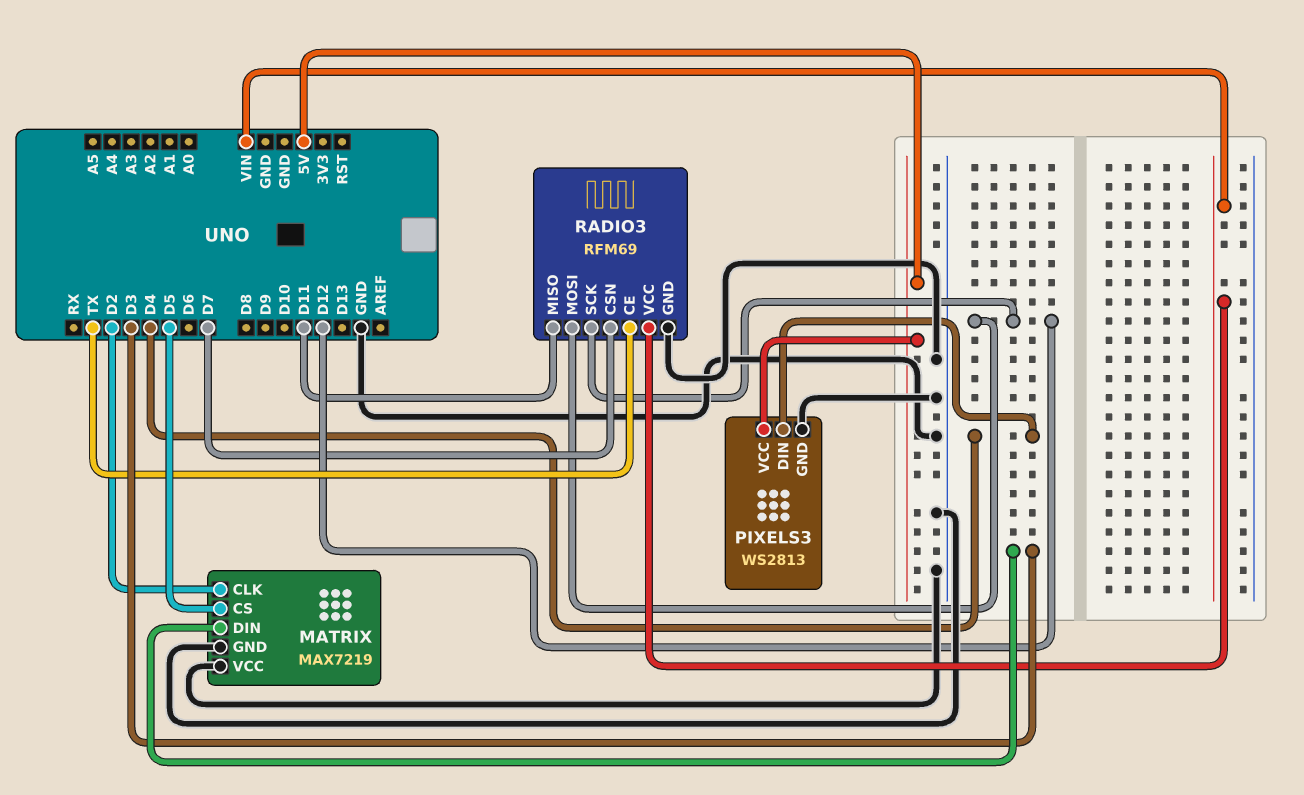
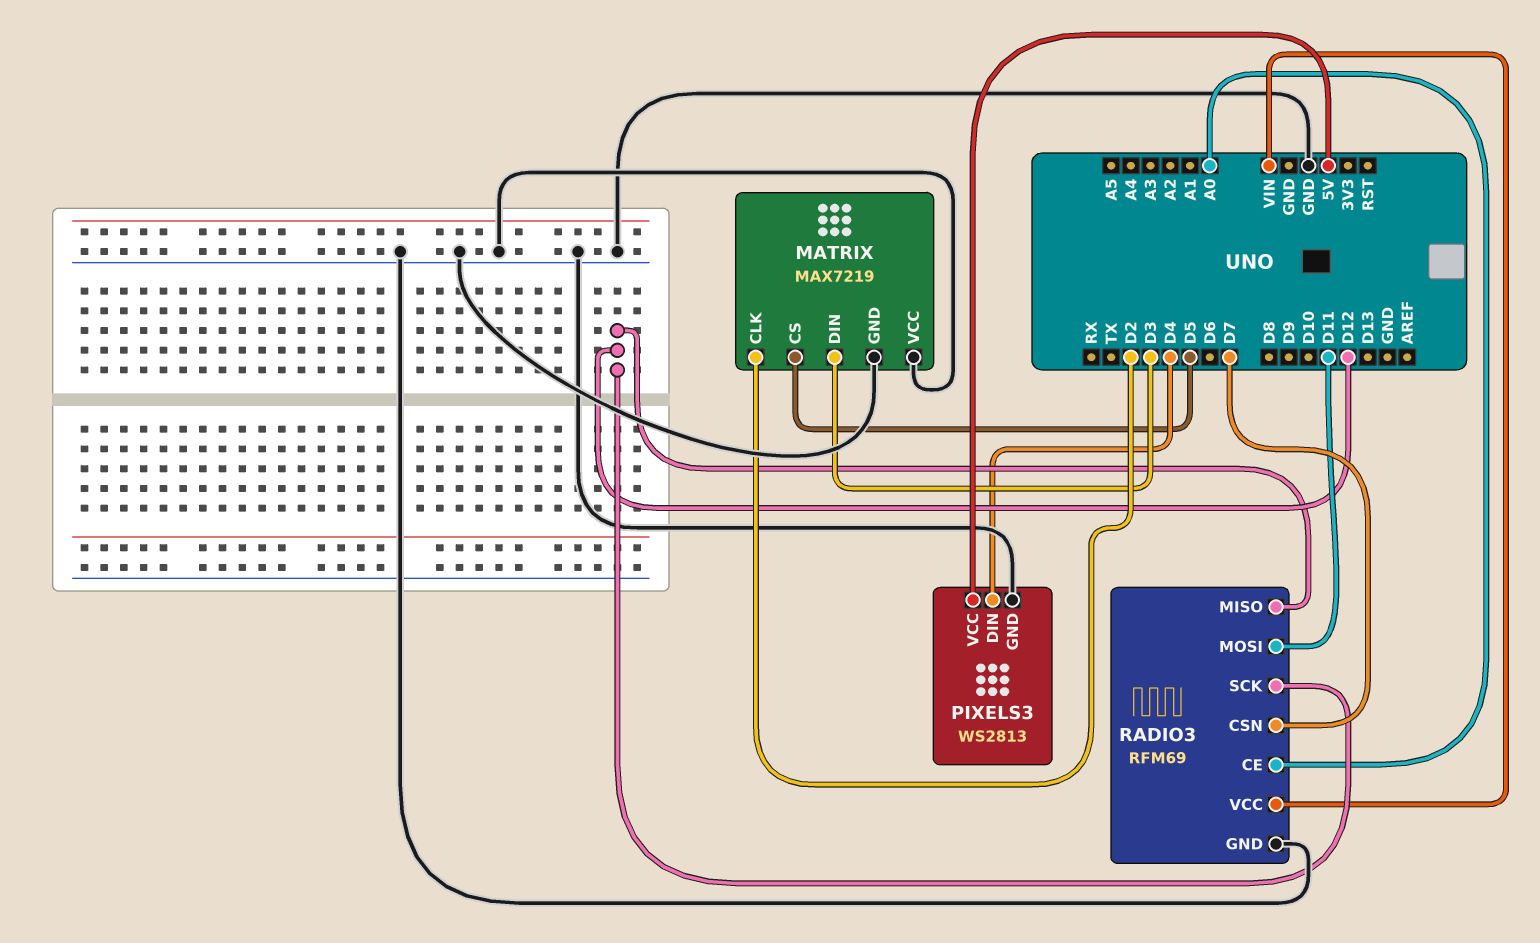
RADIO3 pin CE: TX -> A0
RADIO3 pin MISO: D11 -> D12
RADIO3 pin MOSI: D12 -> D11

